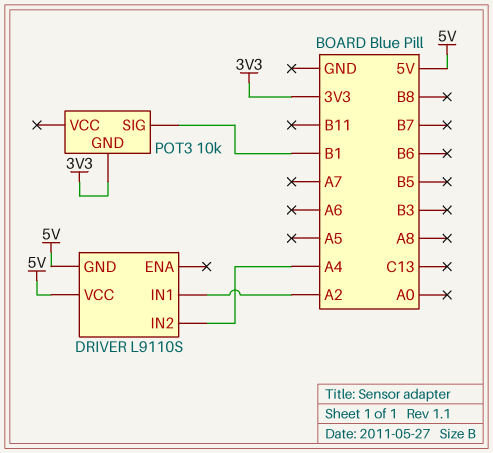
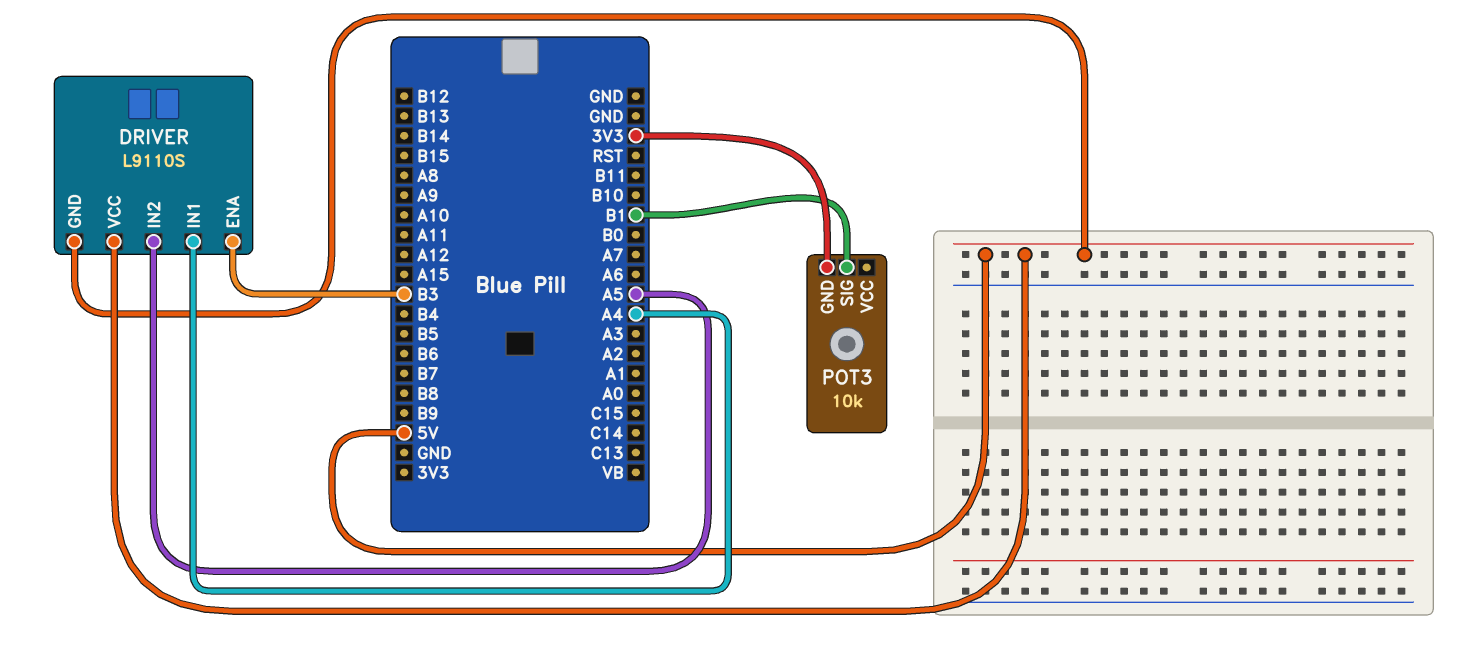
DRIVER pin ENA: none -> B3
DRIVER pin IN1: A2 -> A4
DRIVER pin IN2: A4 -> A5

